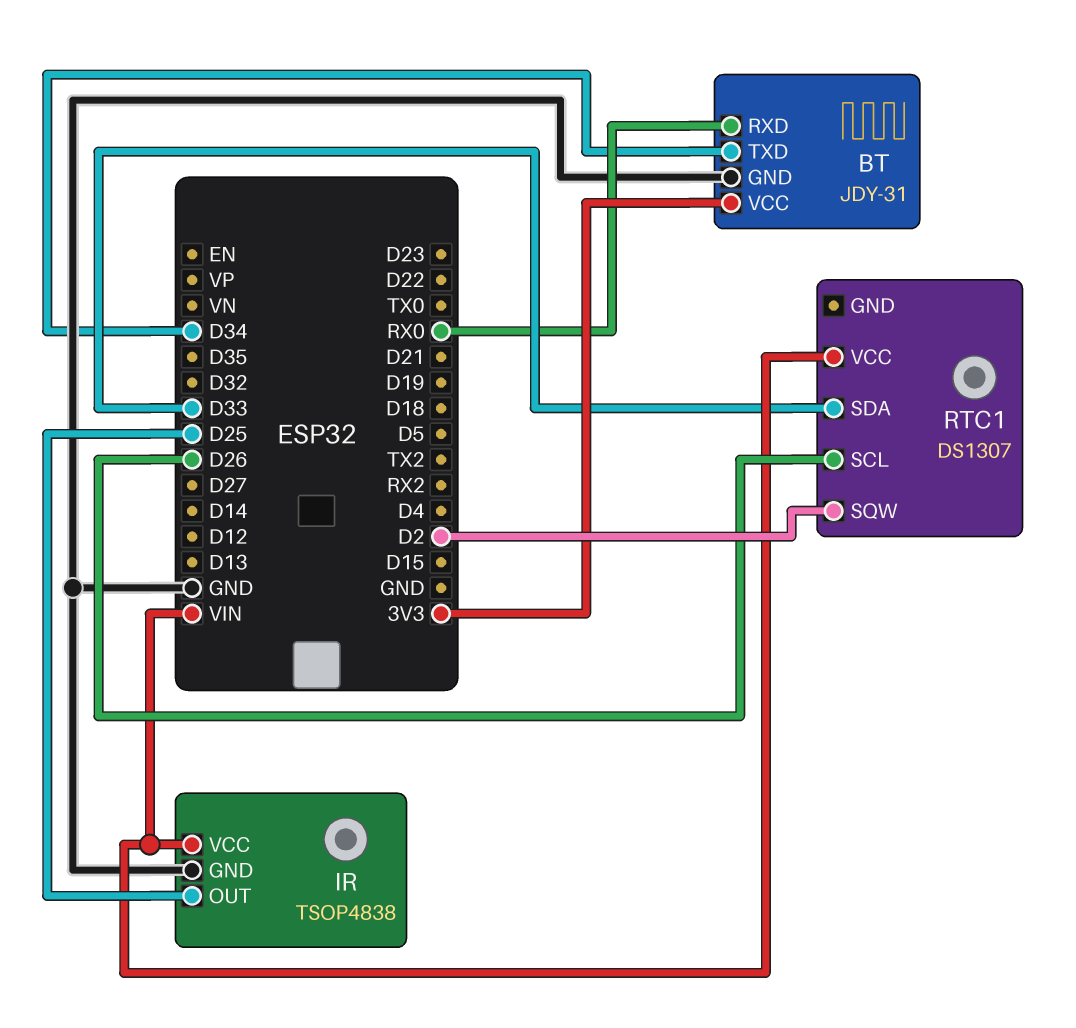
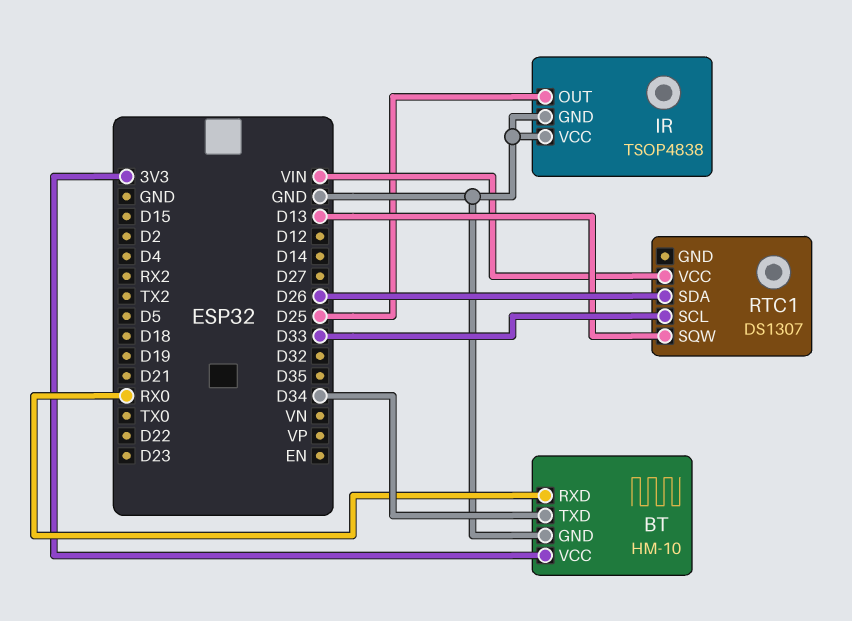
BT: JDY-31 -> HM-10
IR pin VCC: VIN -> GND
RTC1 pin SCL: D26 -> D33
RTC1 pin SDA: D33 -> D26
RTC1 pin SQW: D2 -> D13

